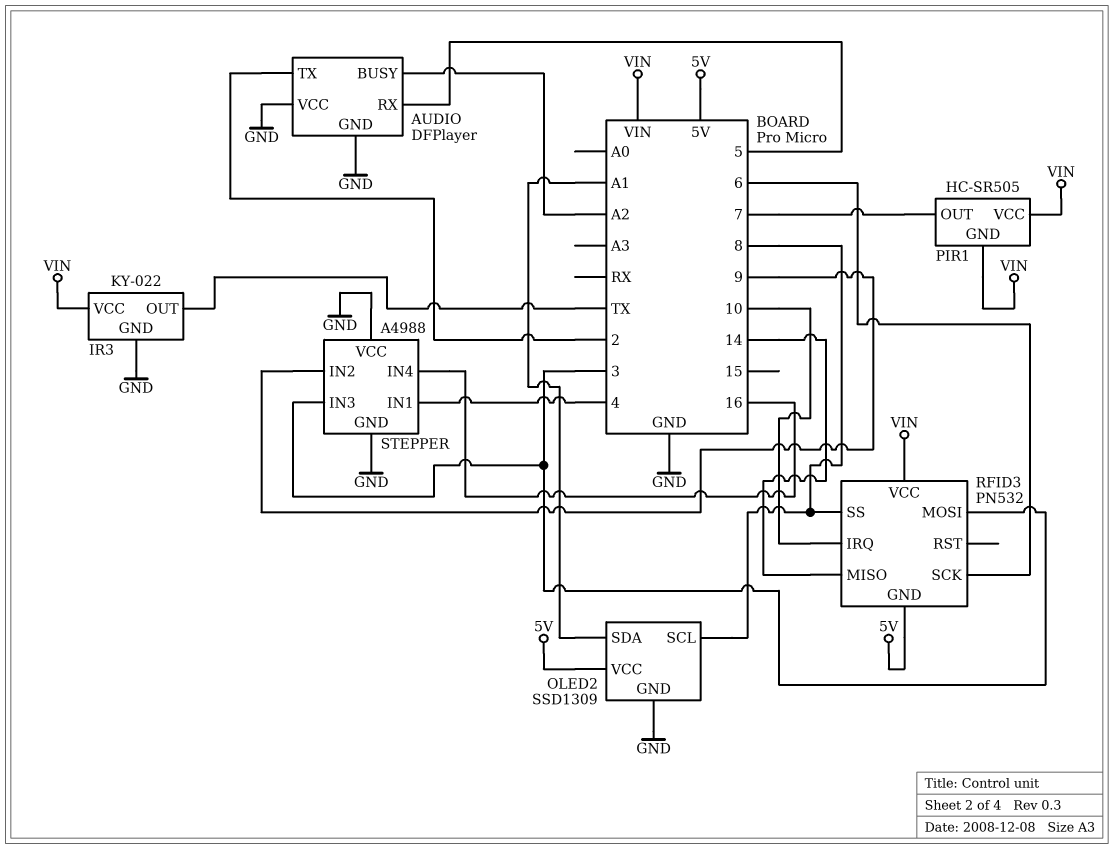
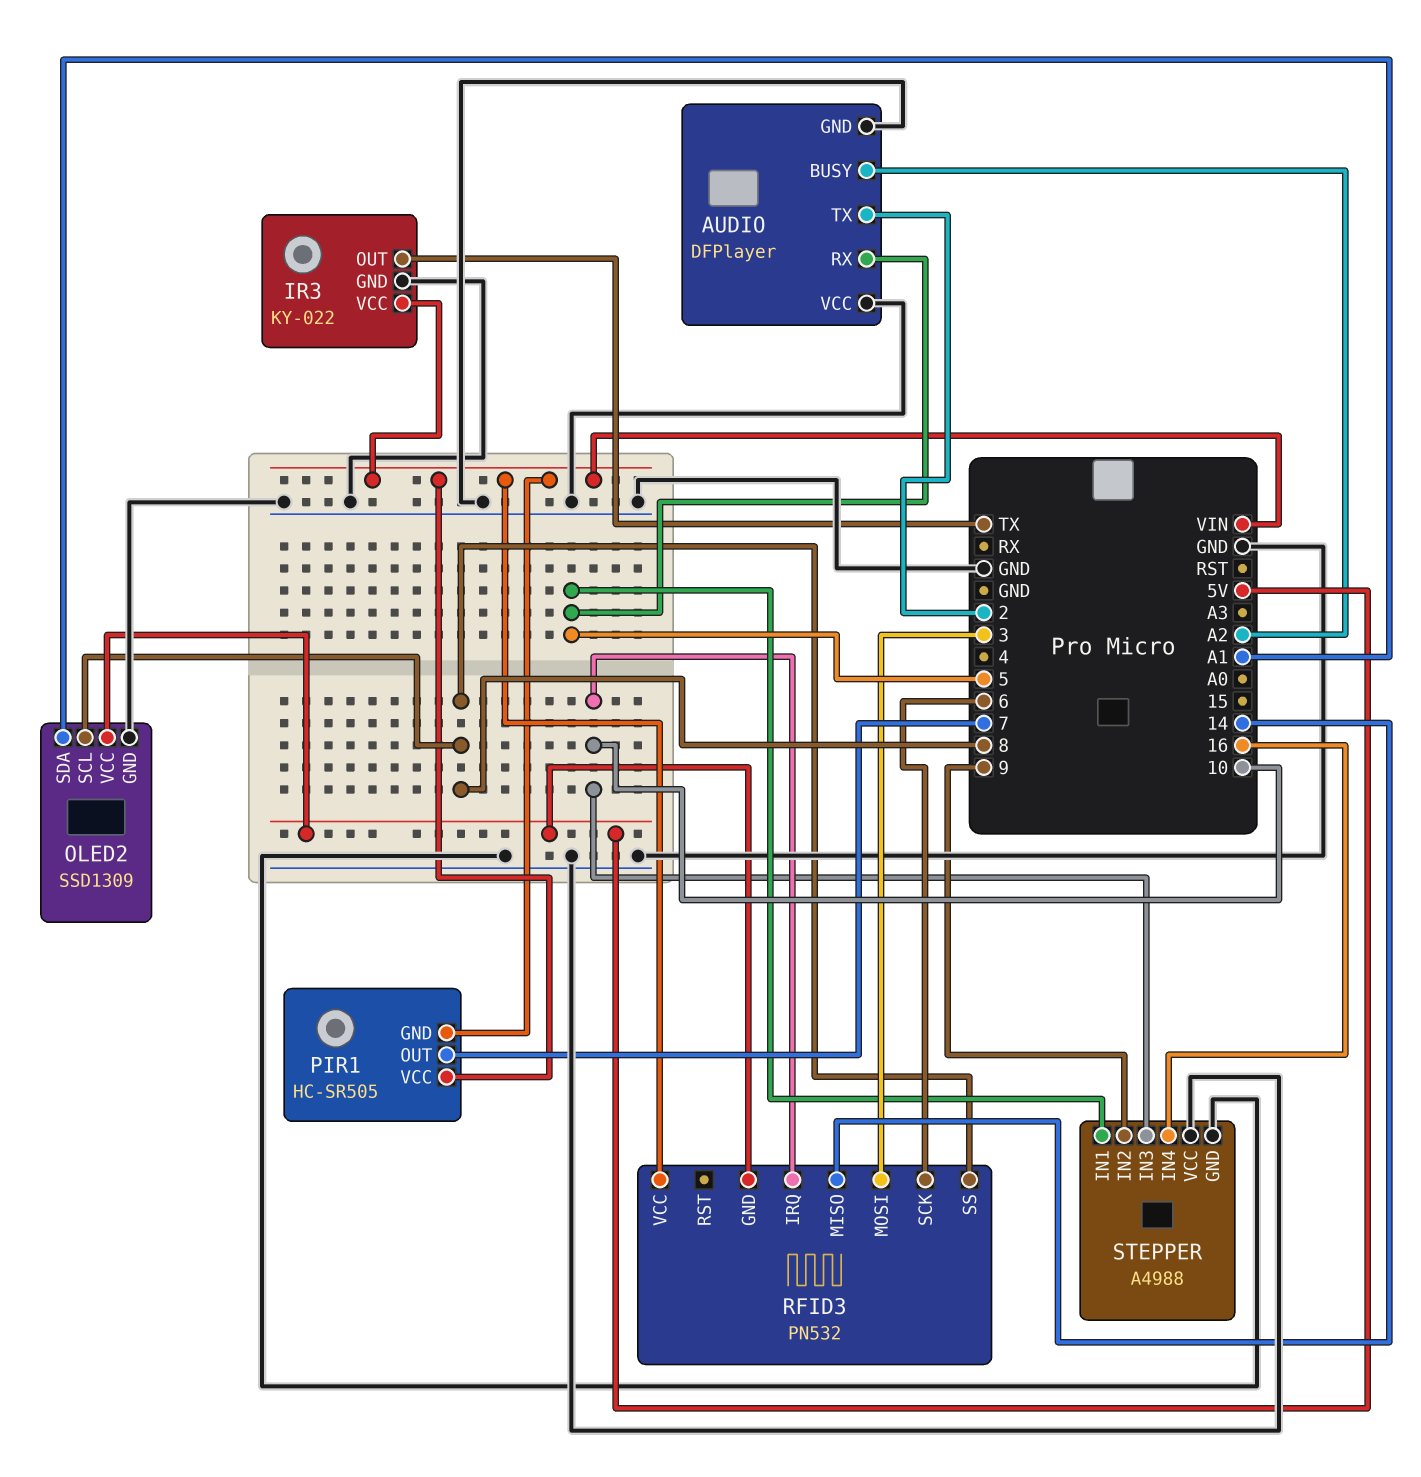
STEPPER pin IN1: 4 -> 5
STEPPER pin IN3: 3 -> 10

